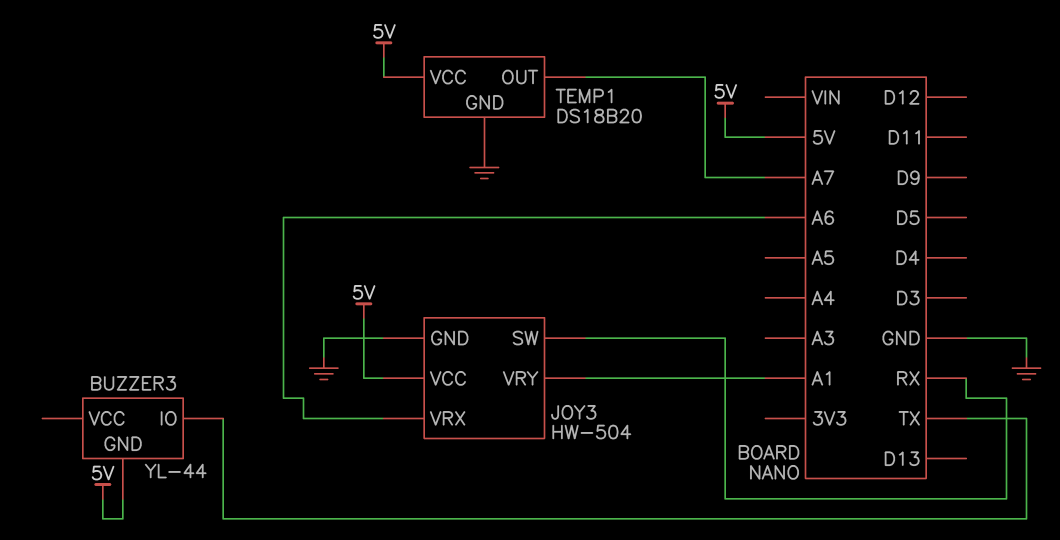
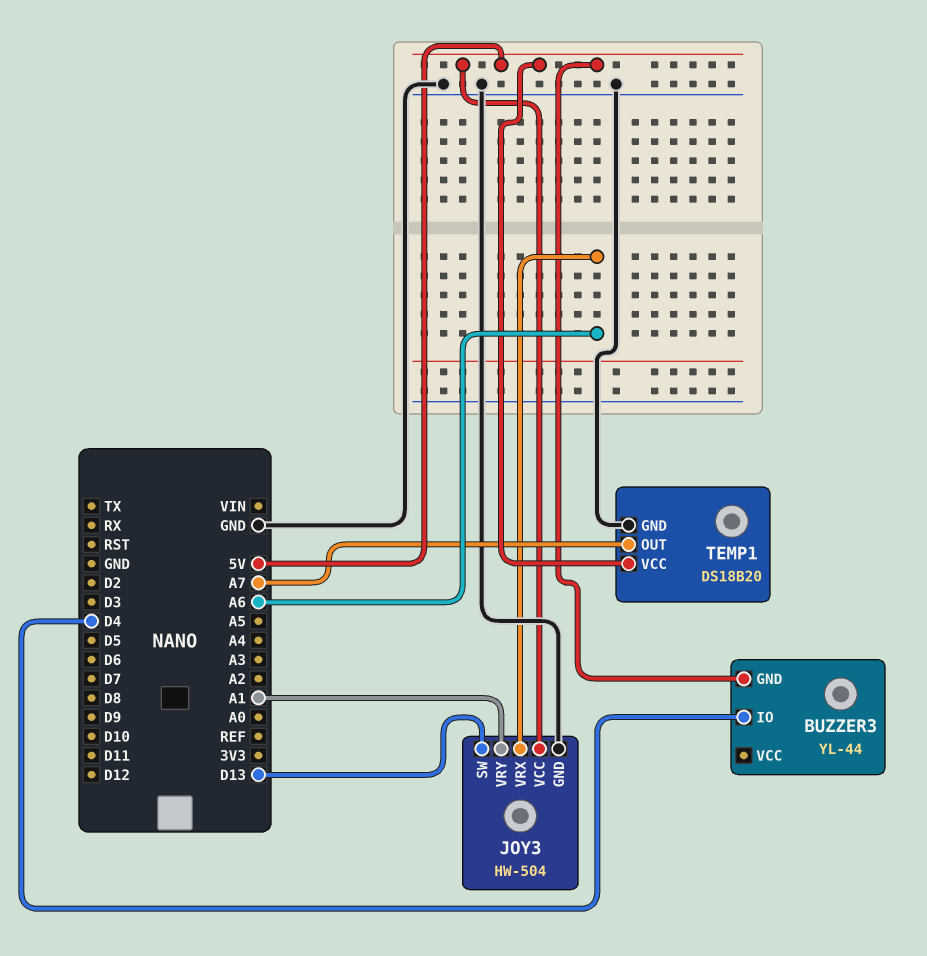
BUZZER3 pin IO: TX -> D4
JOY3 pin SW: RX -> D13

